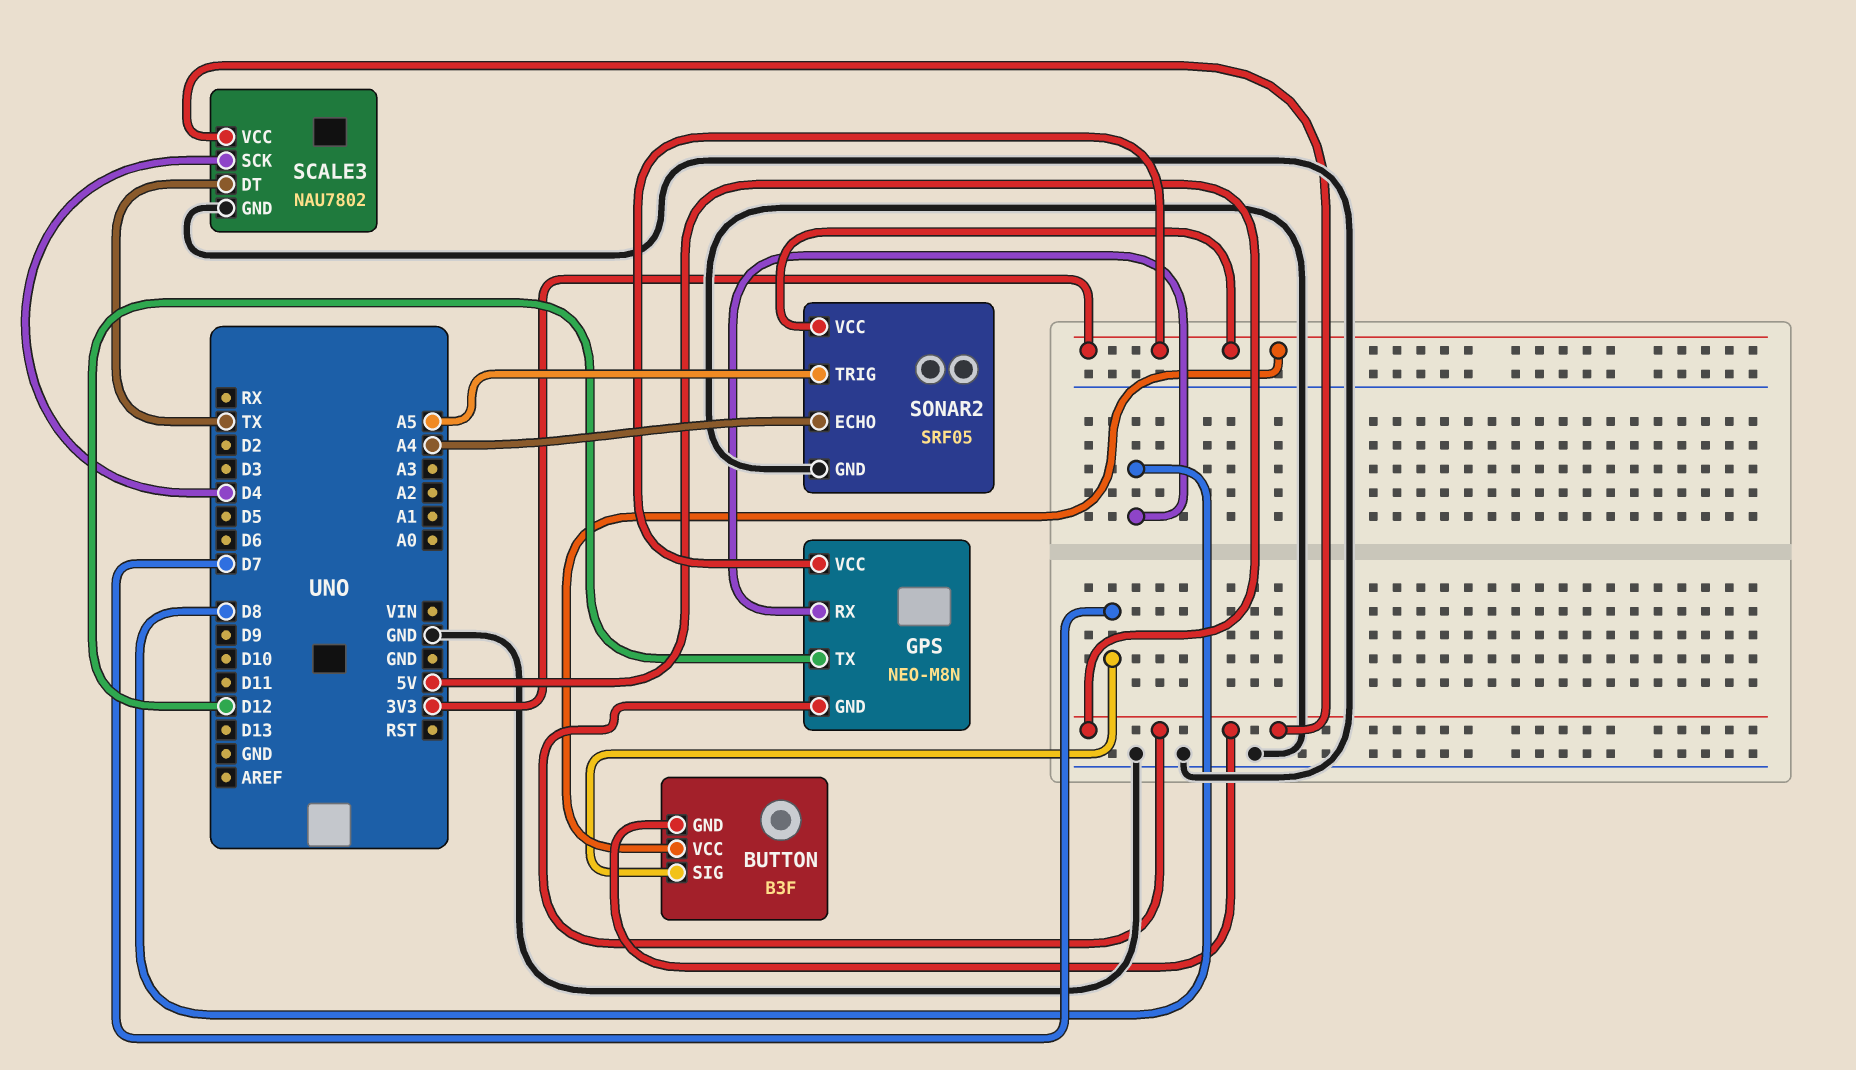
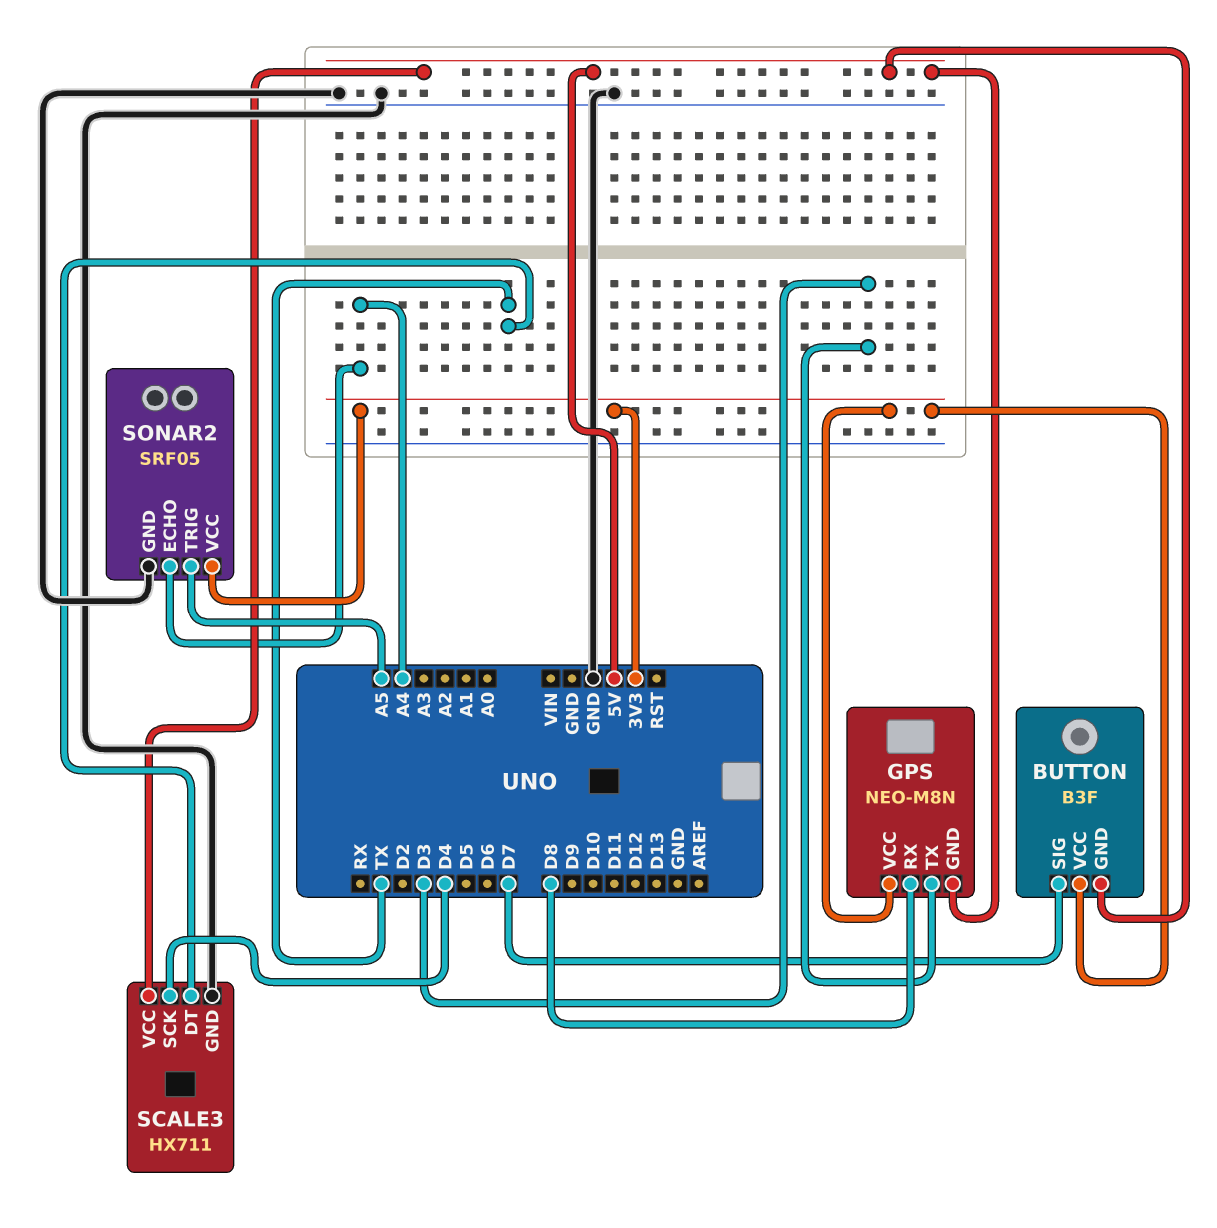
GPS pin TX: D12 -> D3
SCALE3: NAU7802 -> HX711

